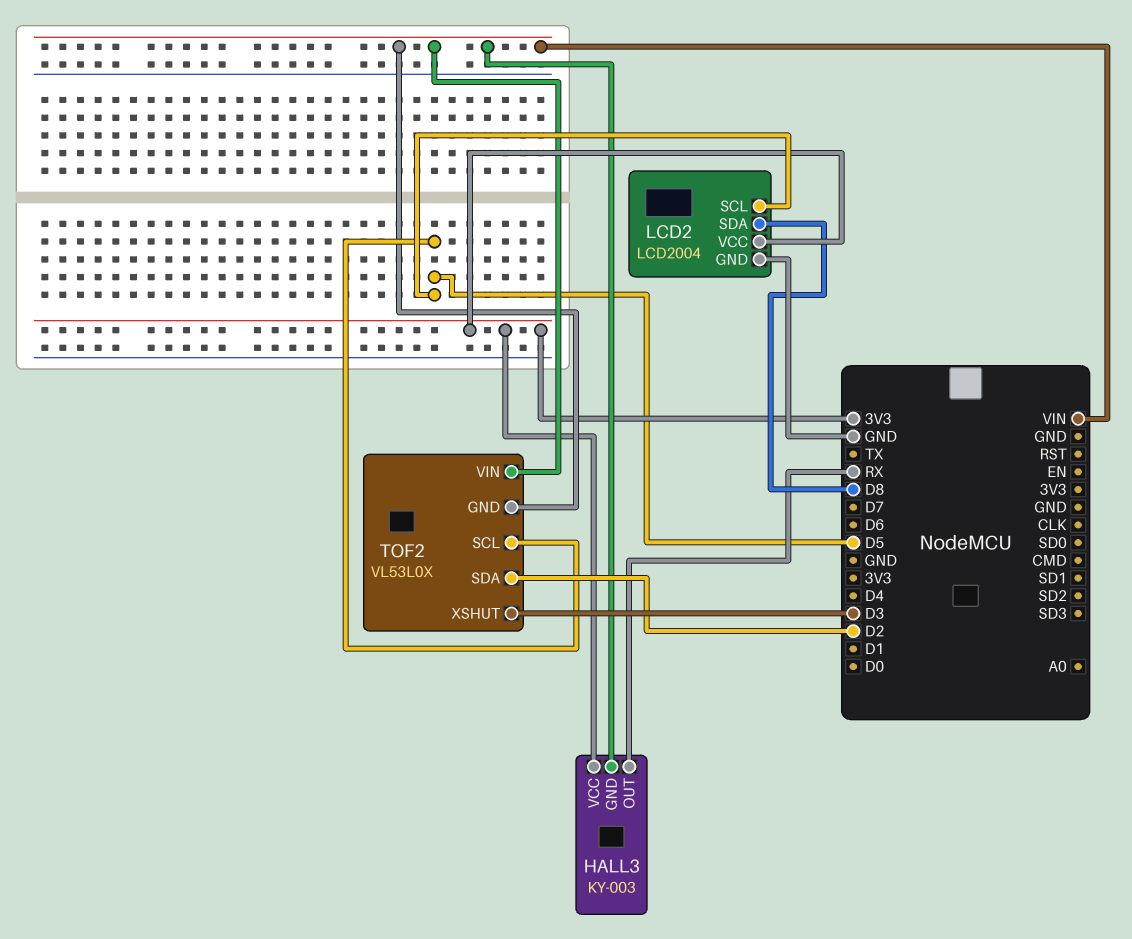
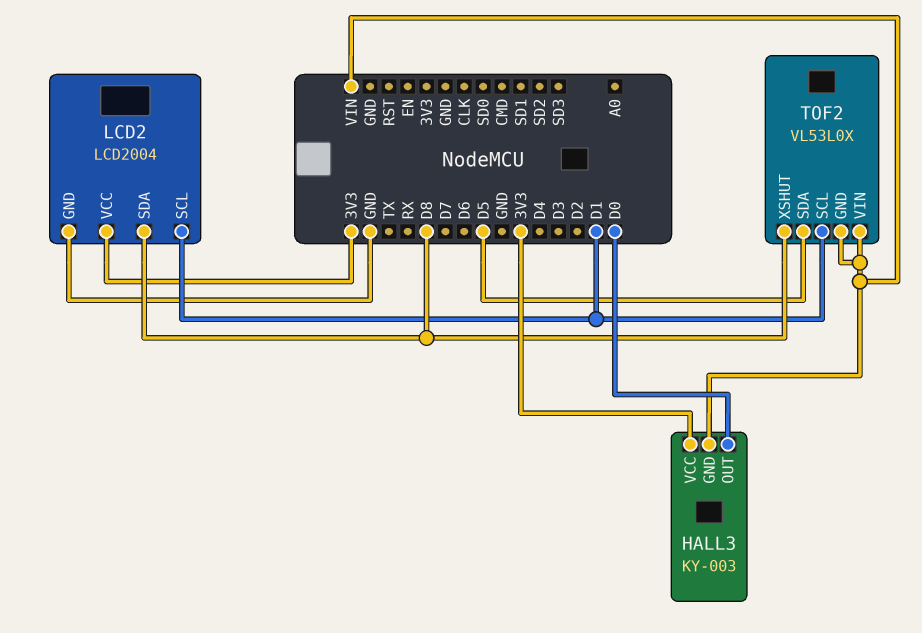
HALL3 pin OUT: RX -> D0
LCD2 pin SCL: D5 -> D1
TOF2 pin SCL: D5 -> D1
TOF2 pin SDA: D2 -> D5
TOF2 pin XSHUT: D3 -> D8

